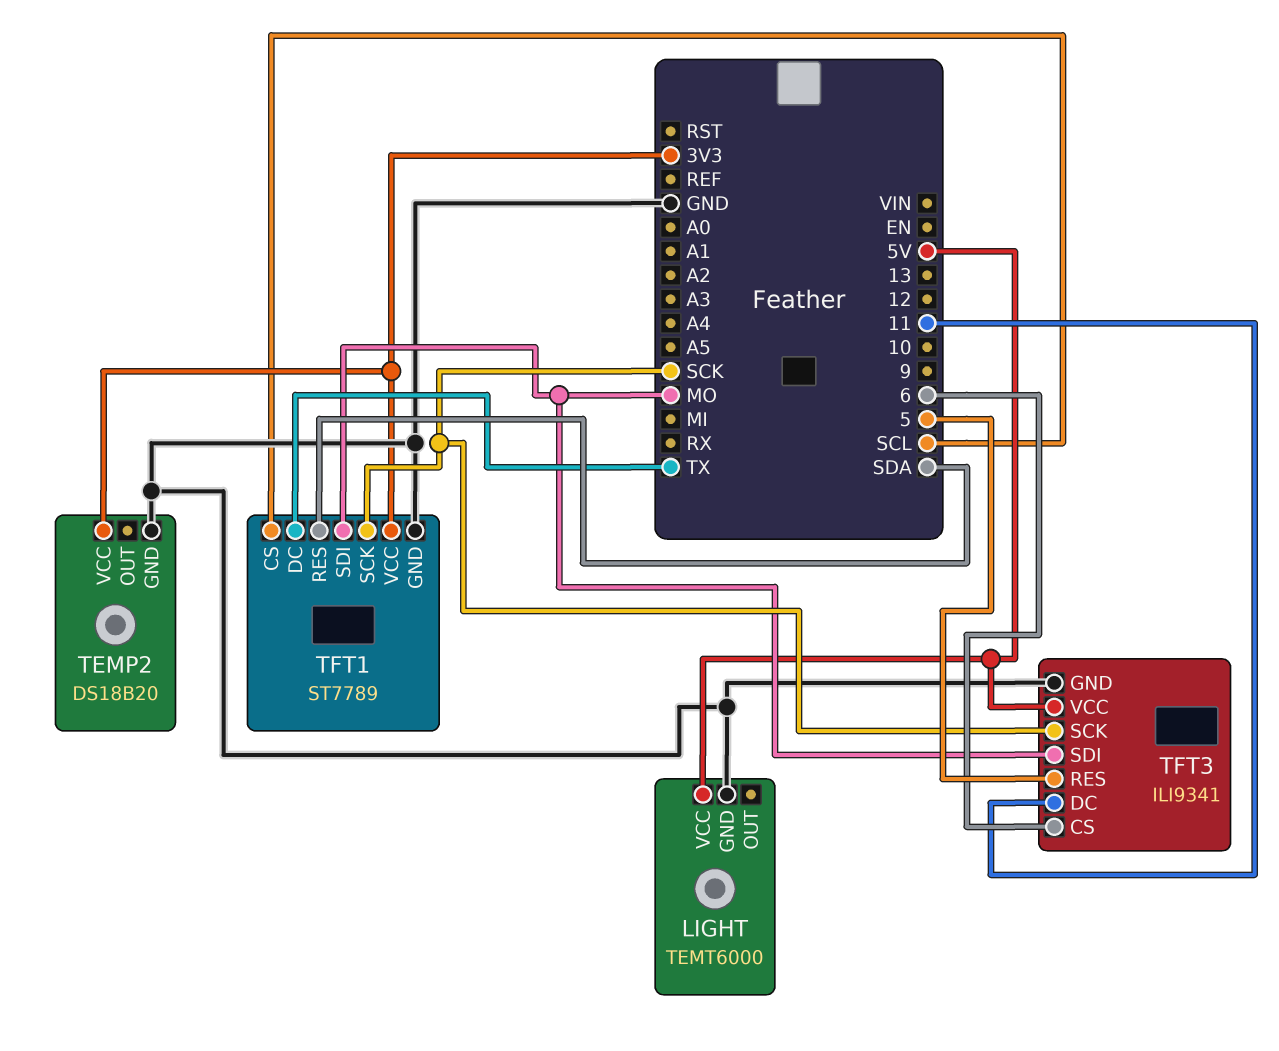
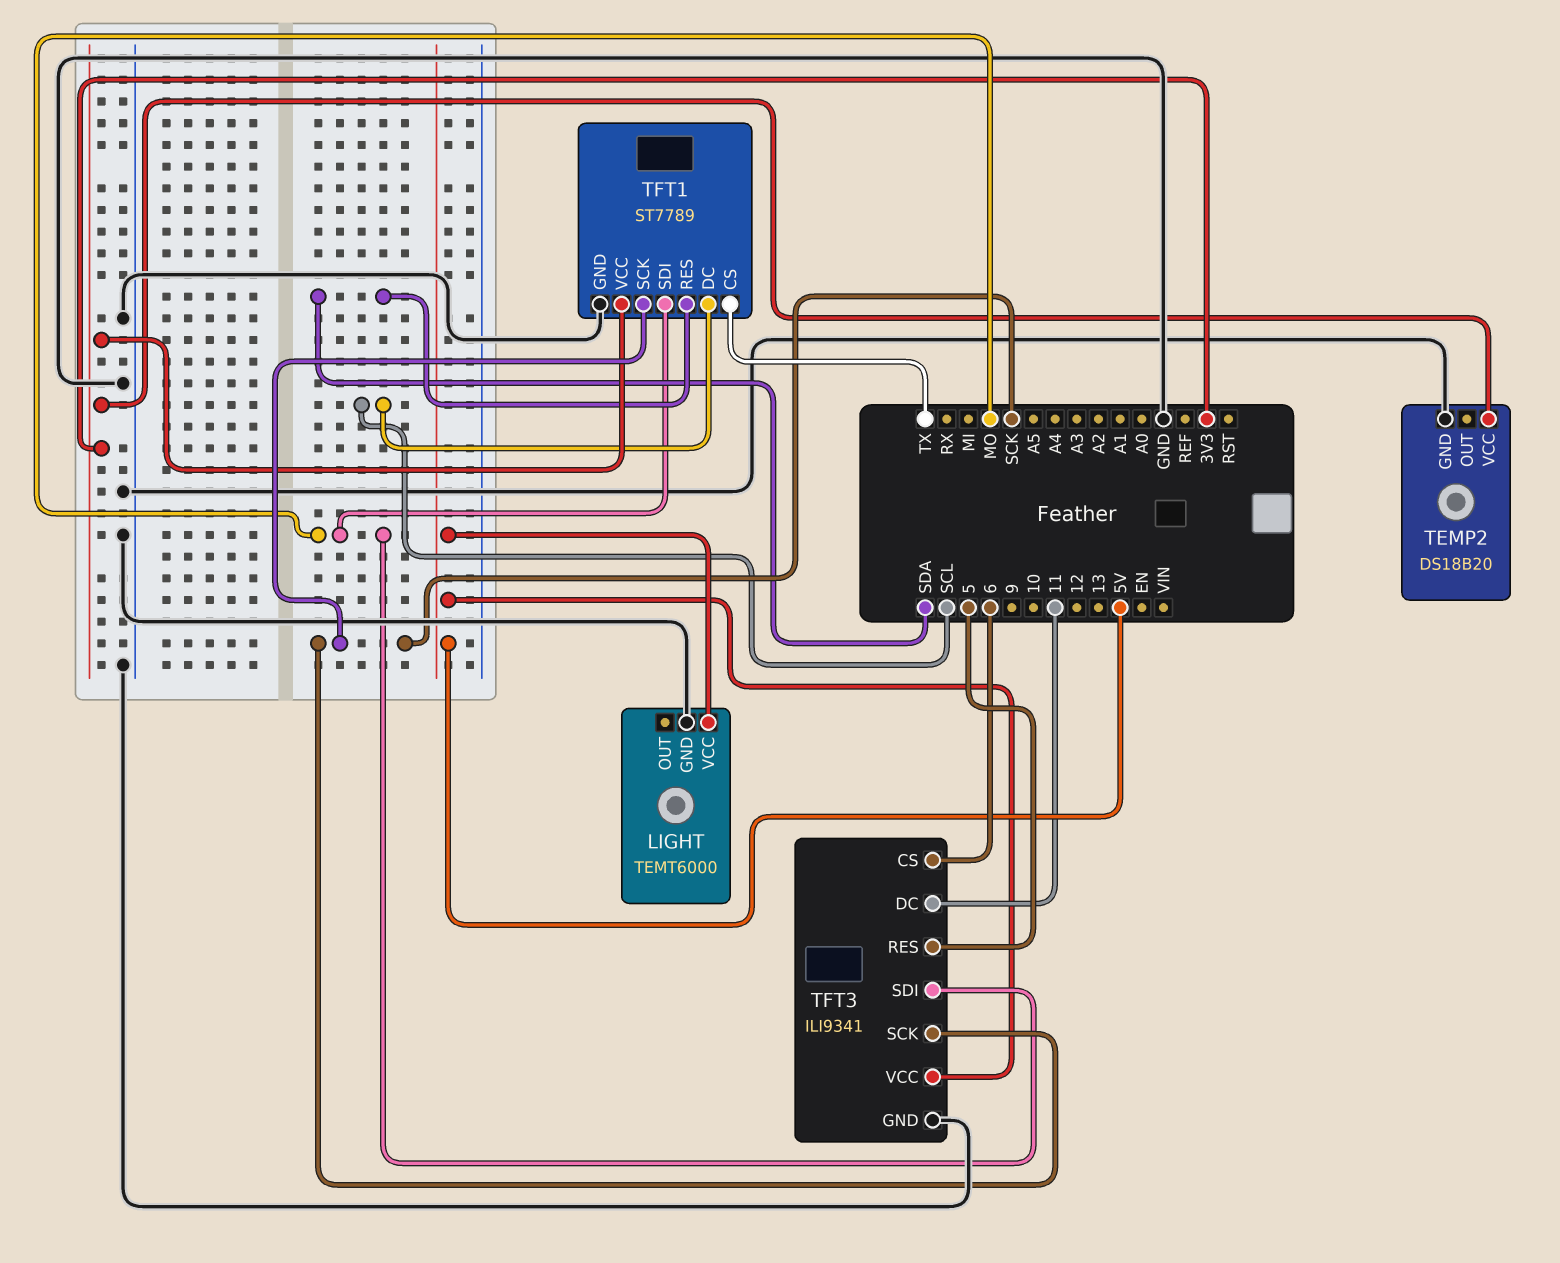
TFT1 pin CS: SCL -> TX
TFT1 pin DC: TX -> SCL

